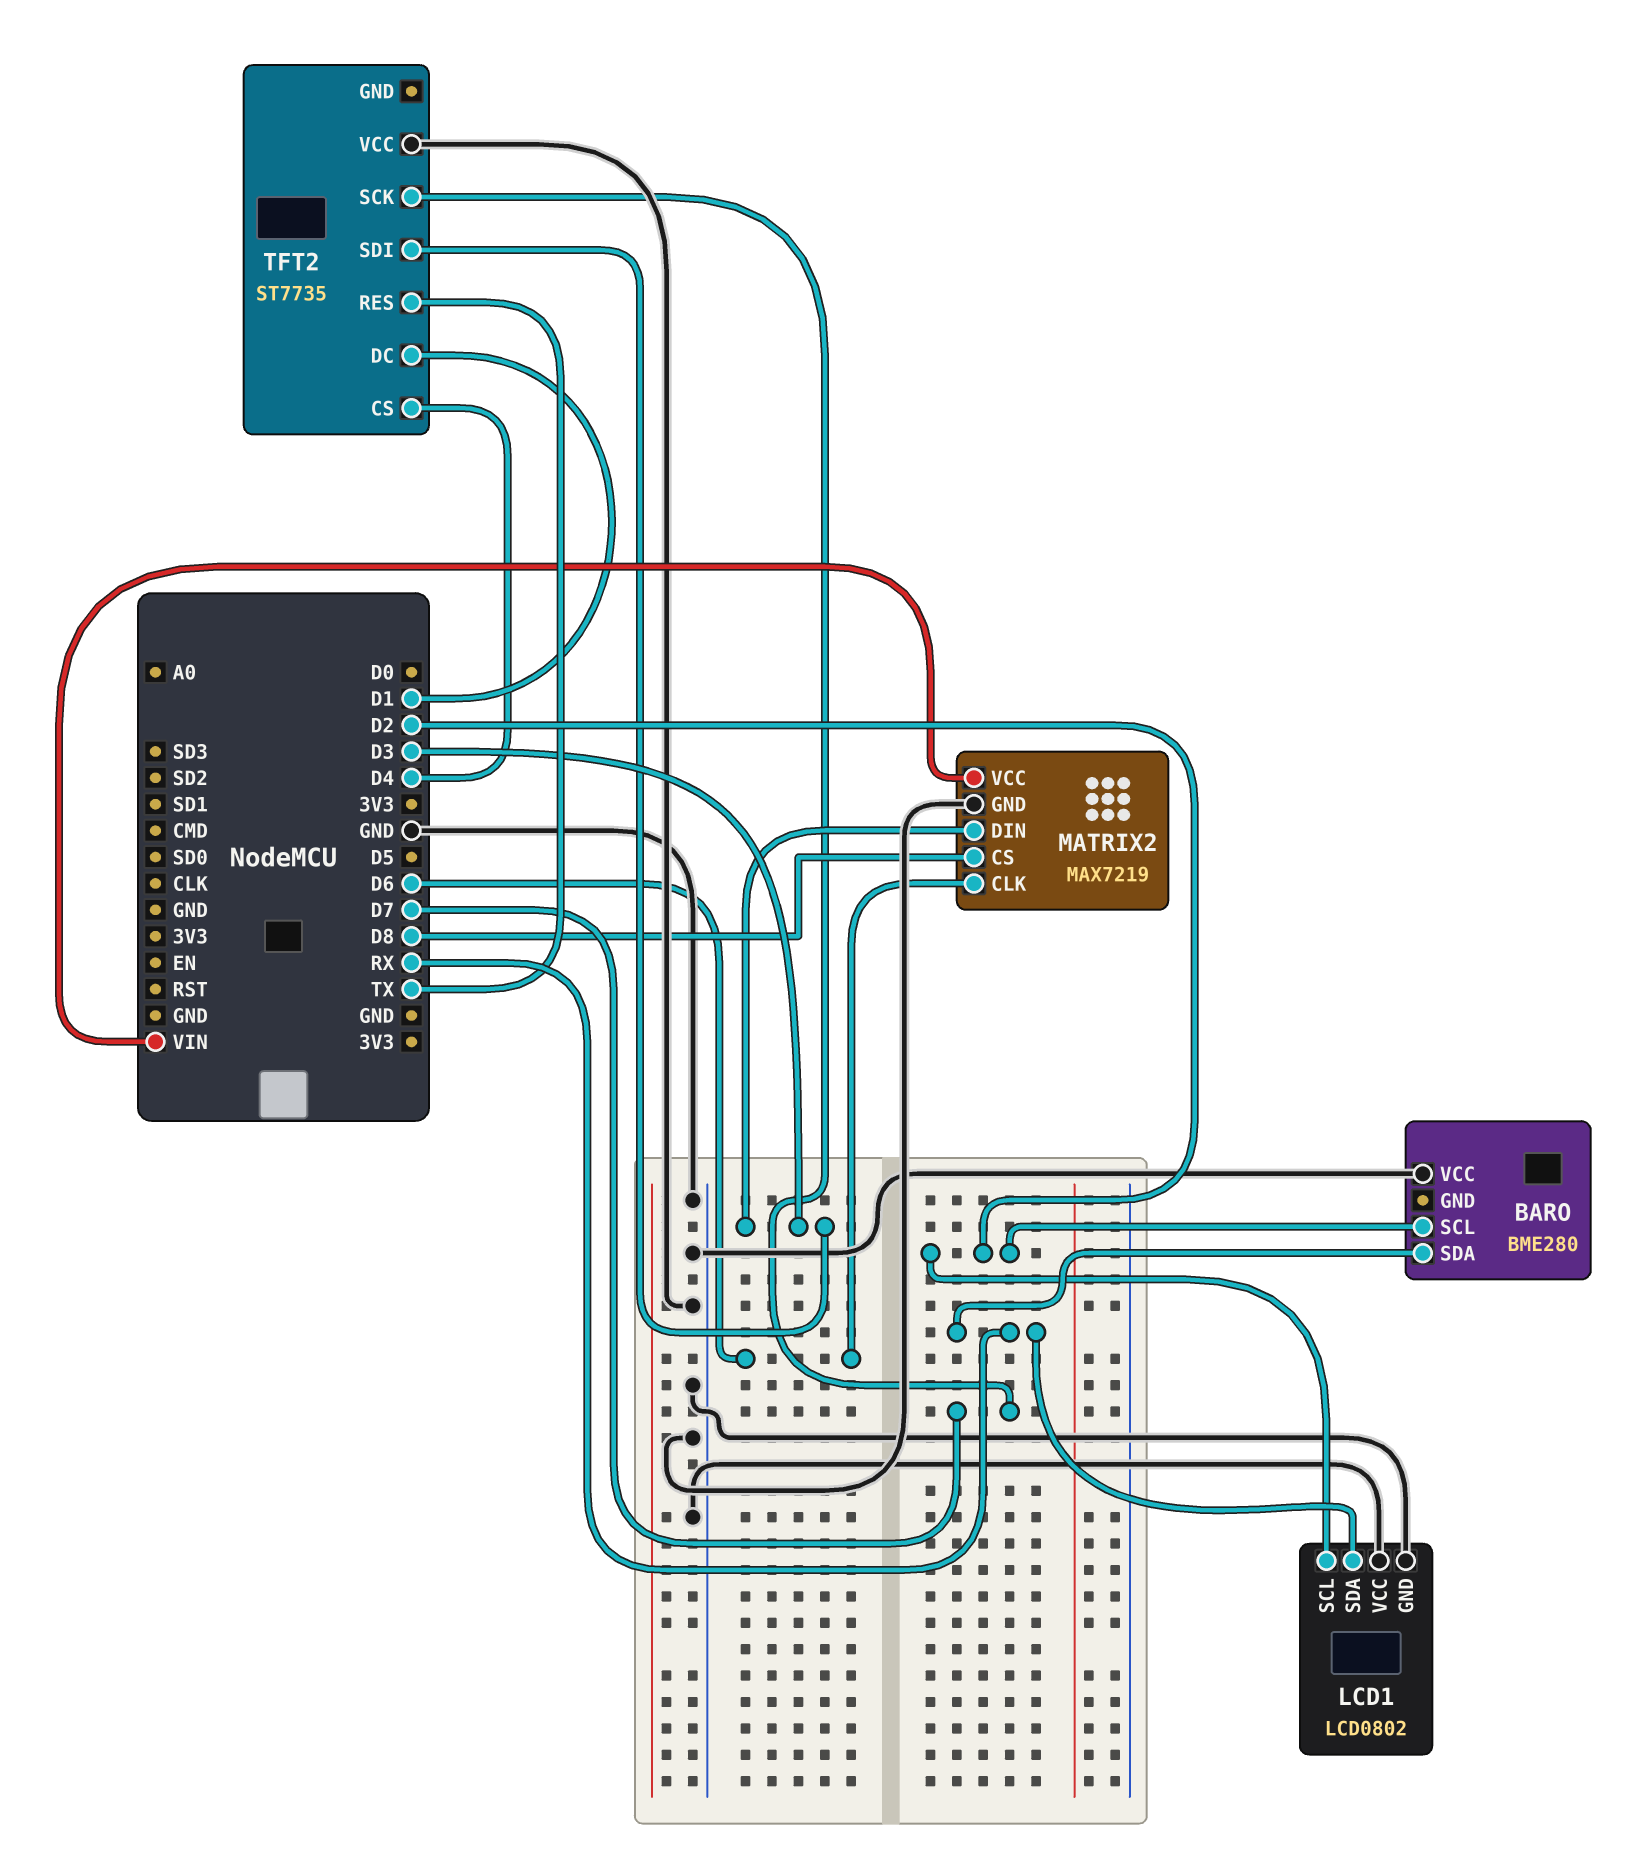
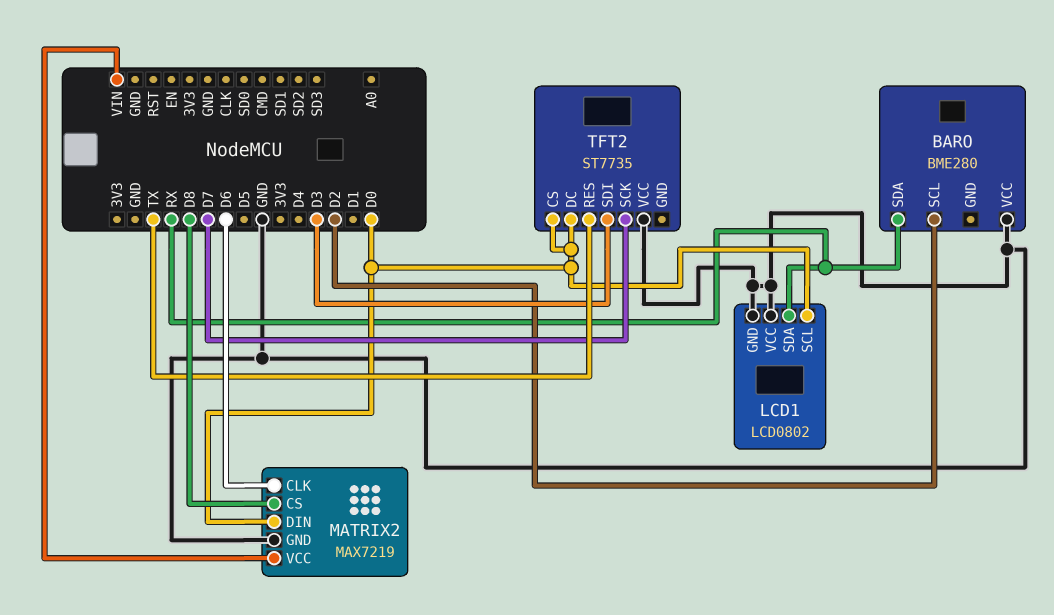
LCD1 pin SCL: D2 -> D0
MATRIX2 pin DIN: D3 -> D0
TFT2 pin CS: D4 -> D0
TFT2 pin DC: D1 -> D0

